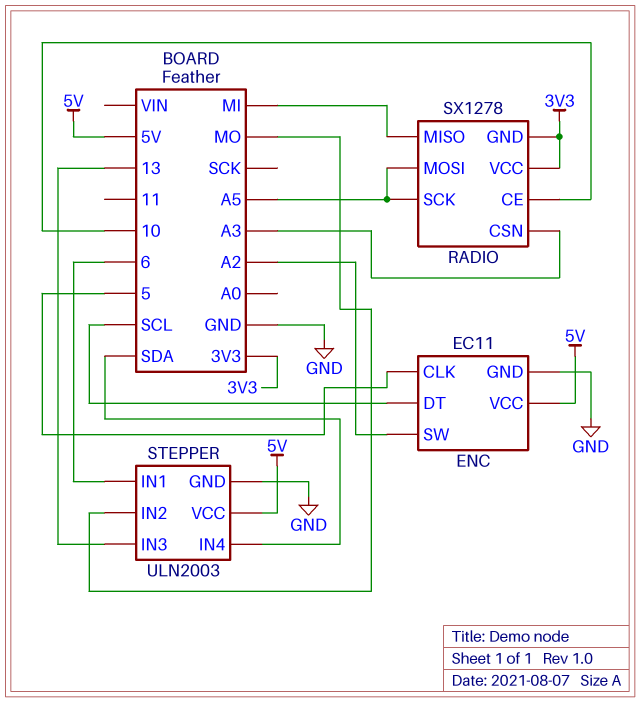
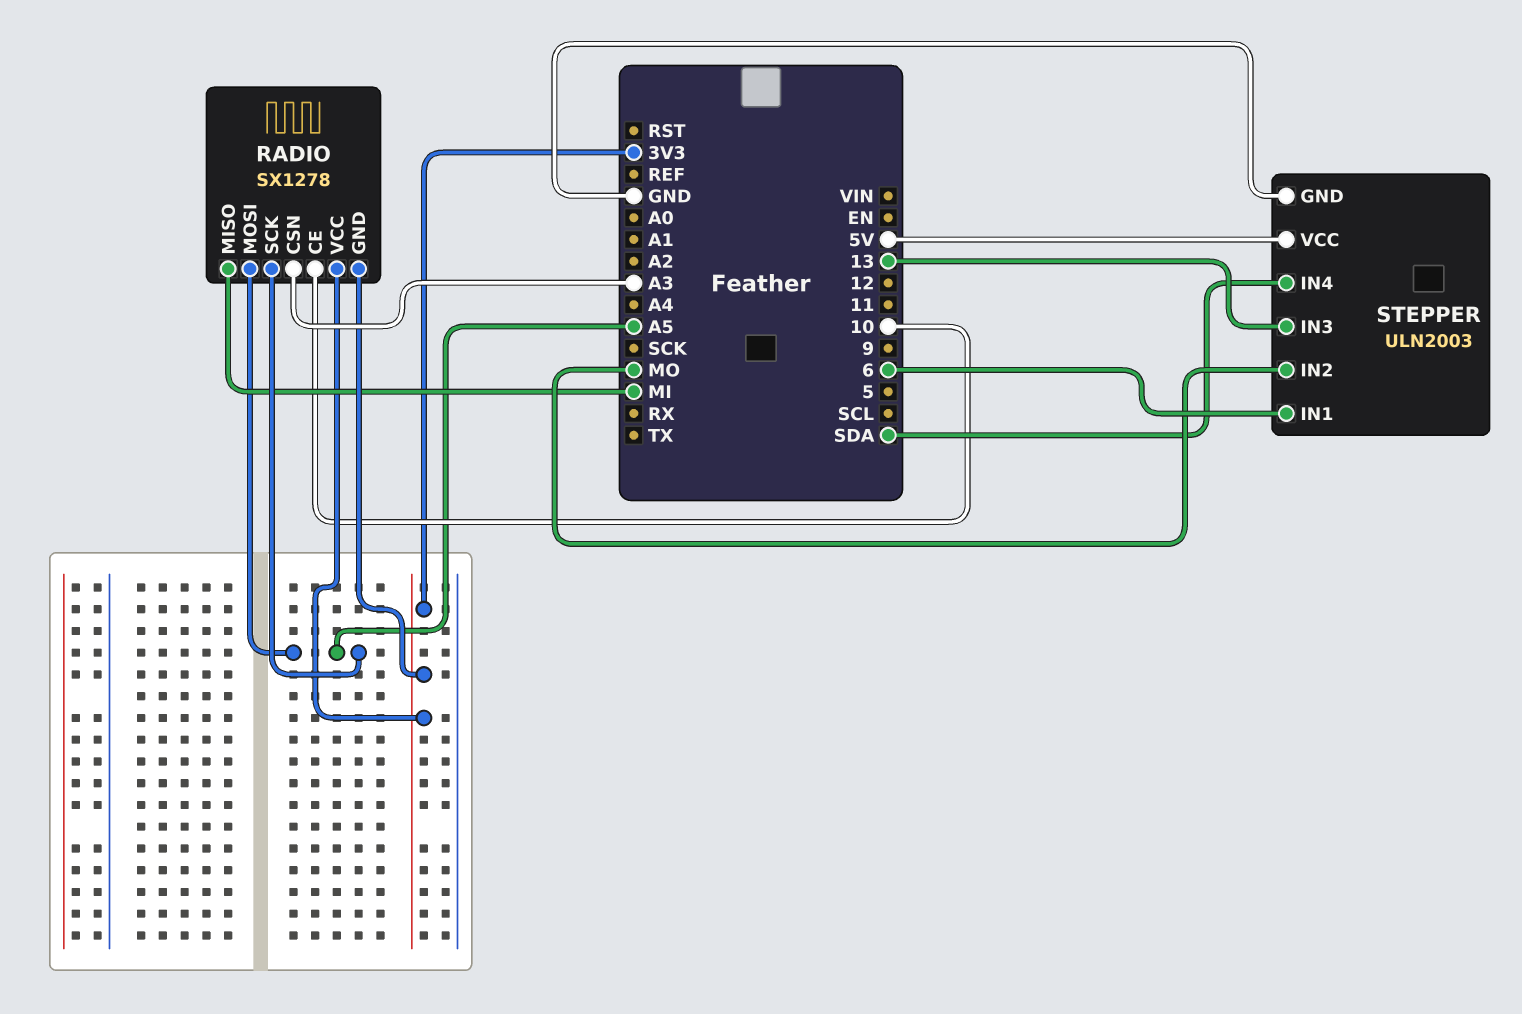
ENC: EC11 -> none
ENC pin CLK: 5 -> none
ENC pin DT: SCL -> none
ENC pin GND: GND -> none
ENC pin SW: A2 -> none
ENC pin VCC: 5V -> none

